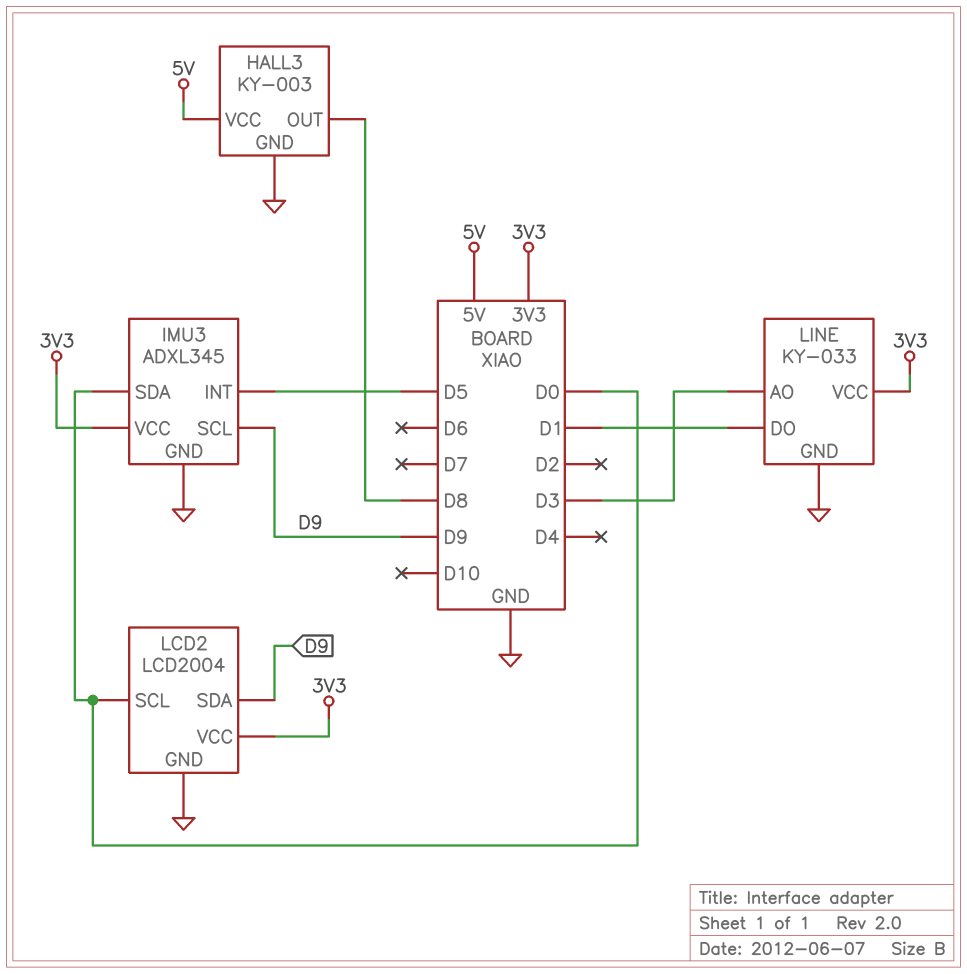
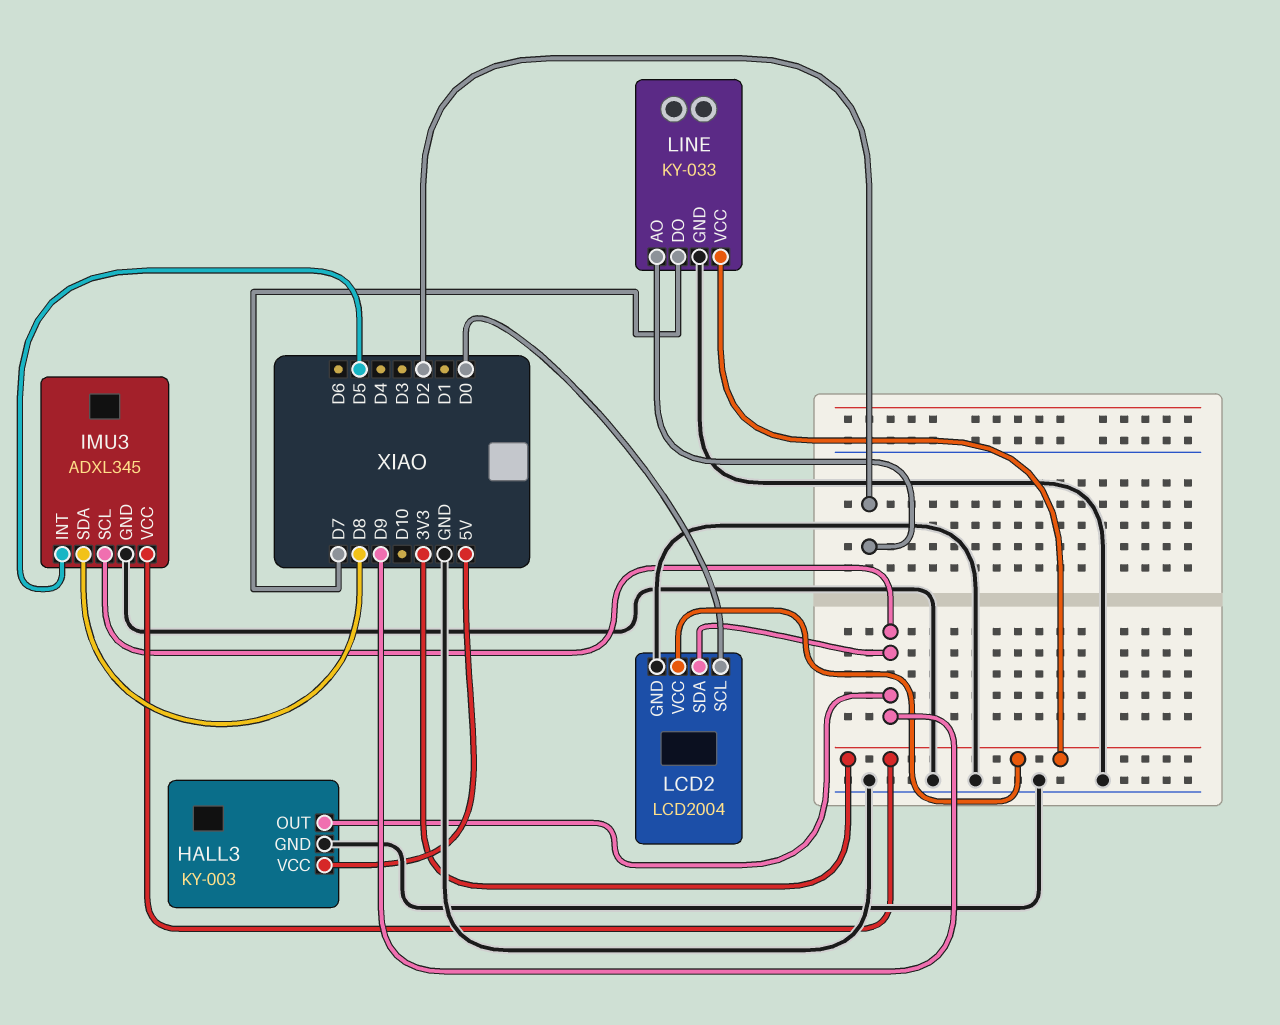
HALL3 pin OUT: D8 -> D9
IMU3 pin SDA: D0 -> D8
LINE pin AO: D3 -> D2
LINE pin DO: D1 -> D7

